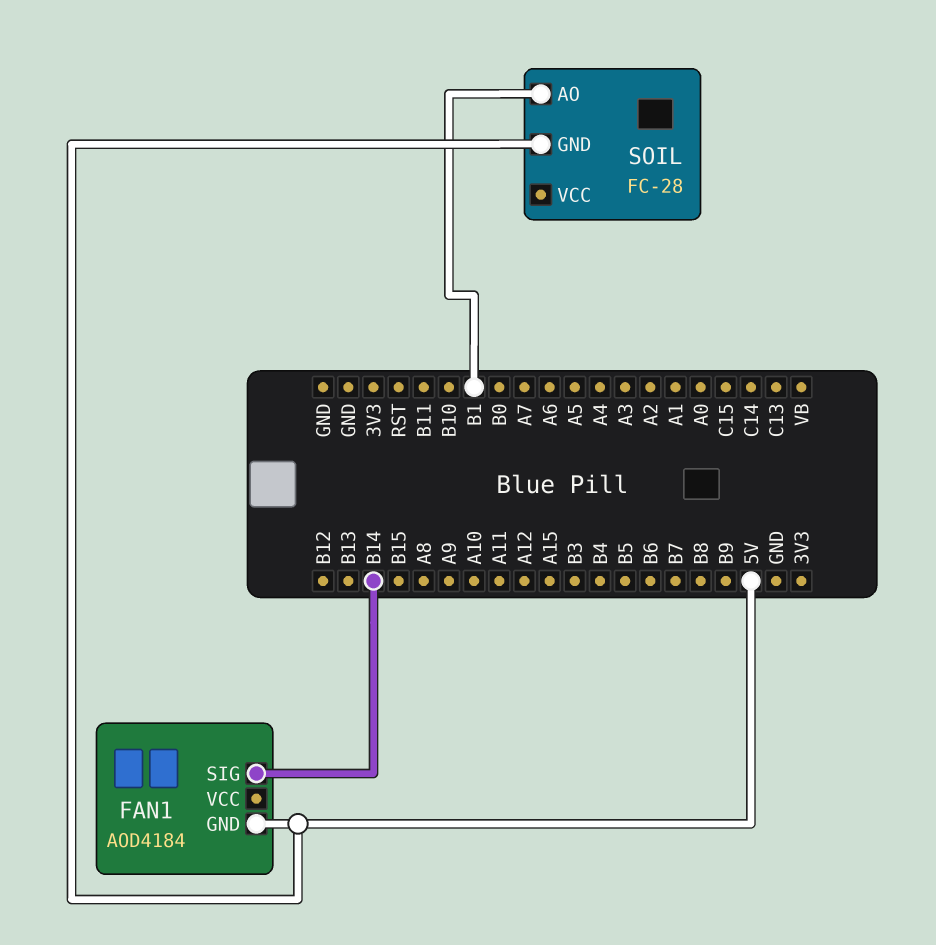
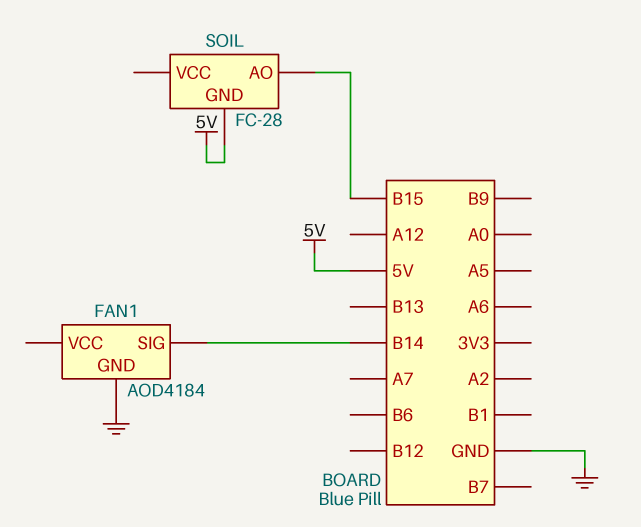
FAN1 pin GND: 5V -> GND
SOIL pin AO: B1 -> B15

